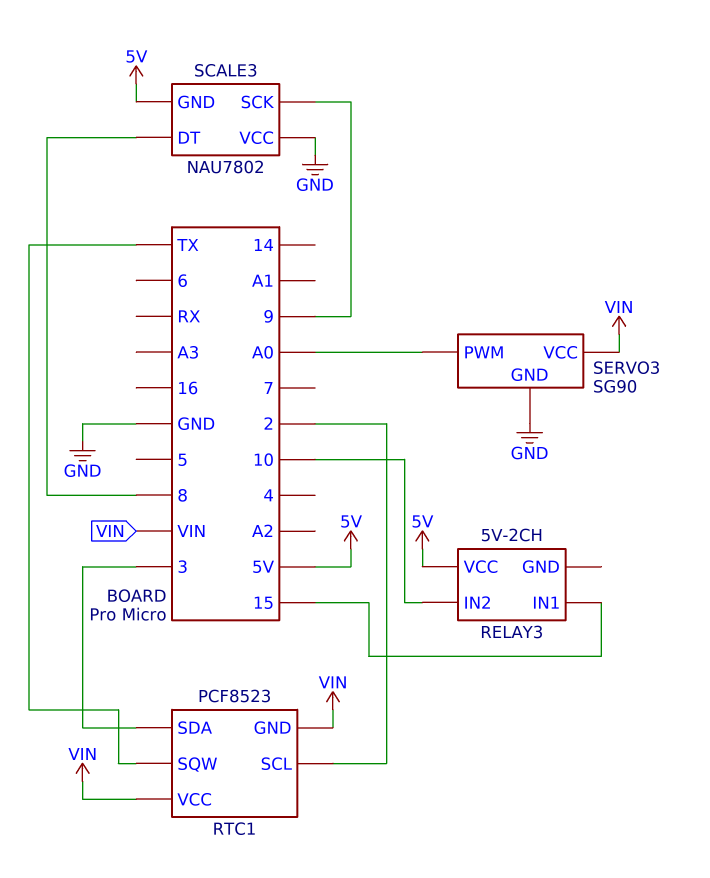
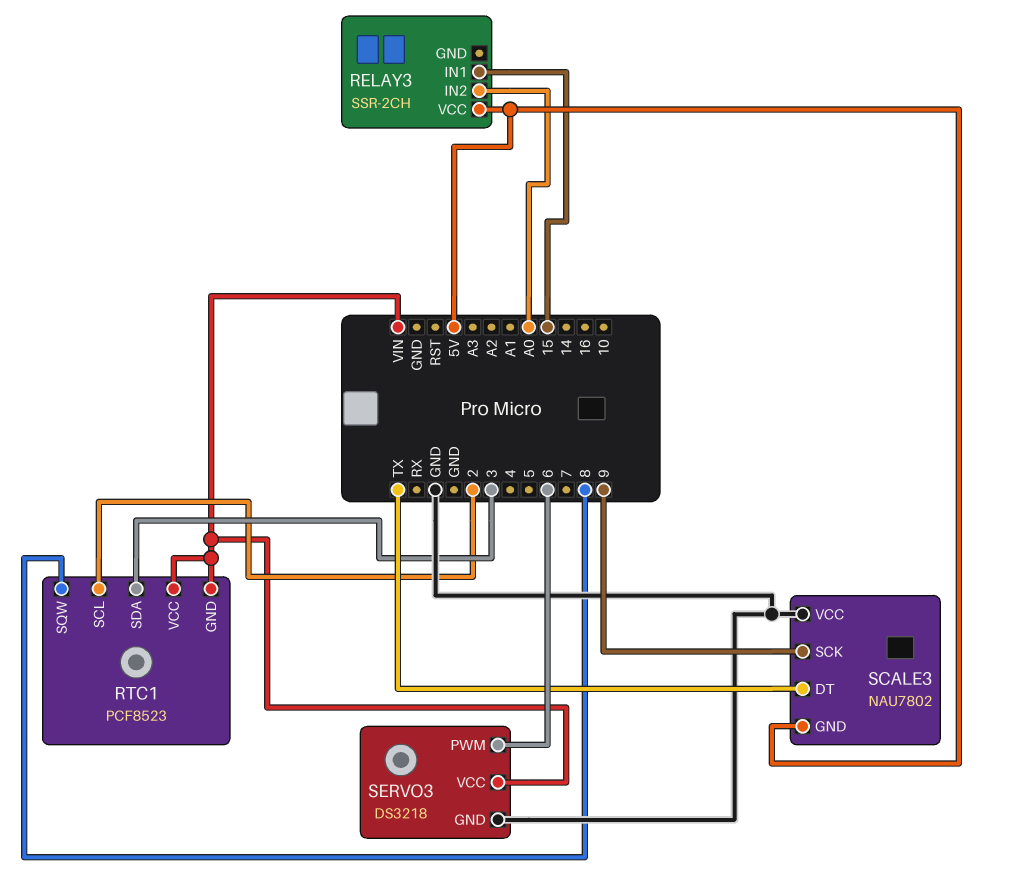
RELAY3: 5V-2CH -> SSR-2CH
RELAY3 pin IN2: 10 -> A0
RTC1 pin SQW: TX -> 8
SCALE3 pin DT: 8 -> TX
SERVO3: SG90 -> DS3218
SERVO3 pin PWM: A0 -> 6

